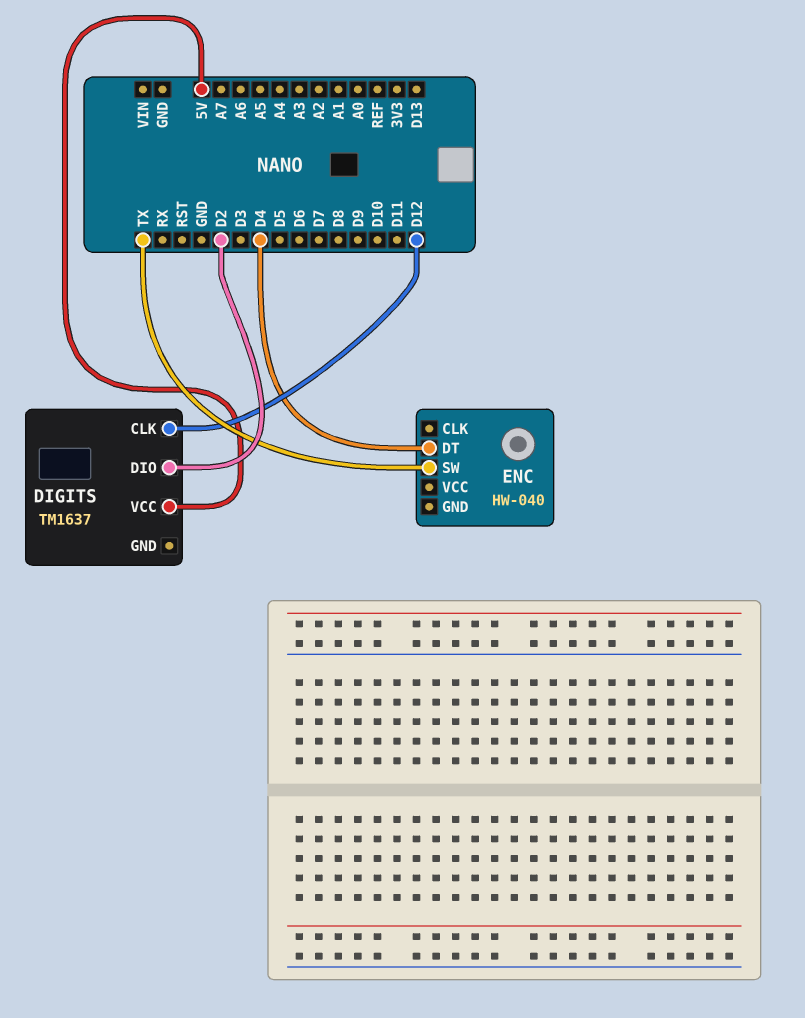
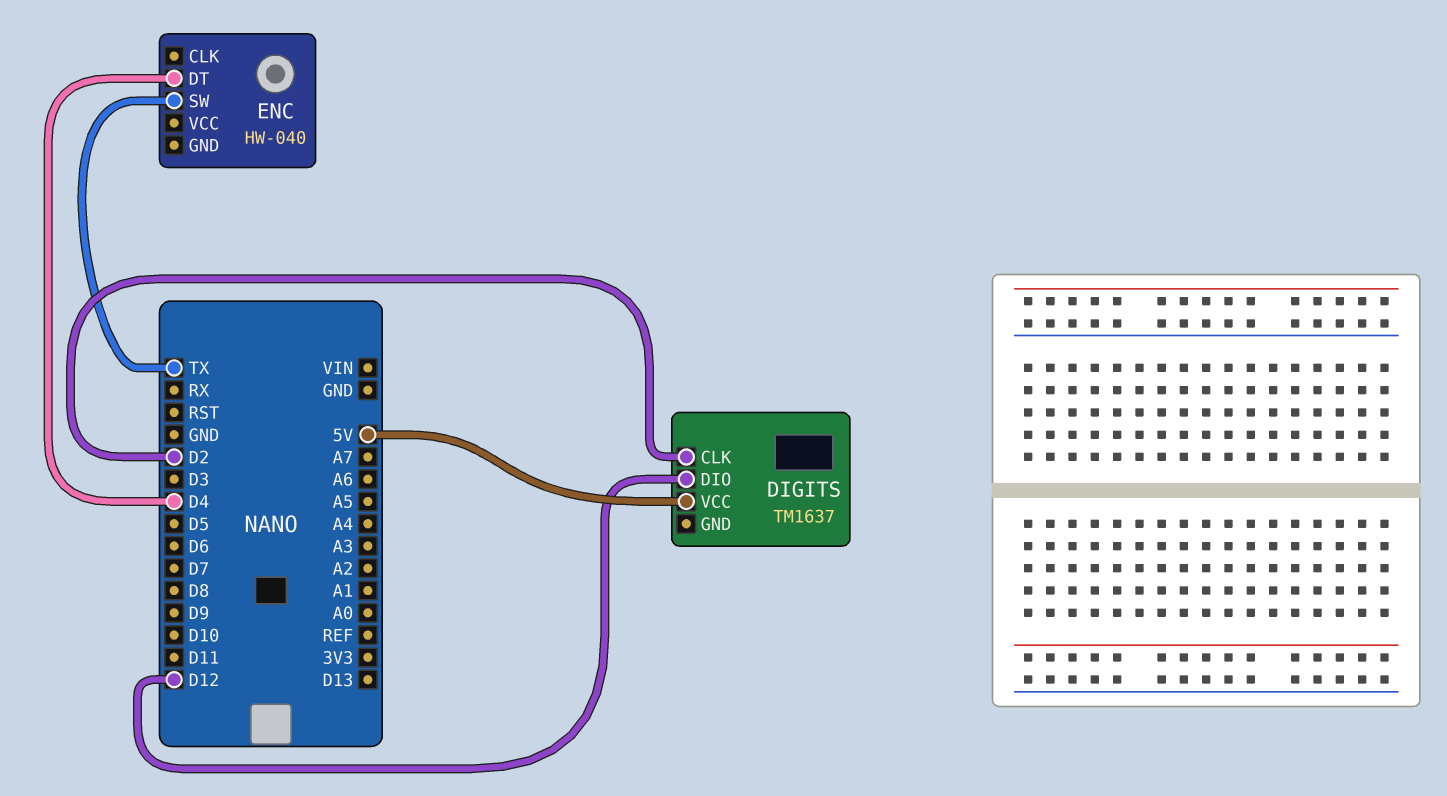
DIGITS pin CLK: D12 -> D2
DIGITS pin DIO: D2 -> D12

